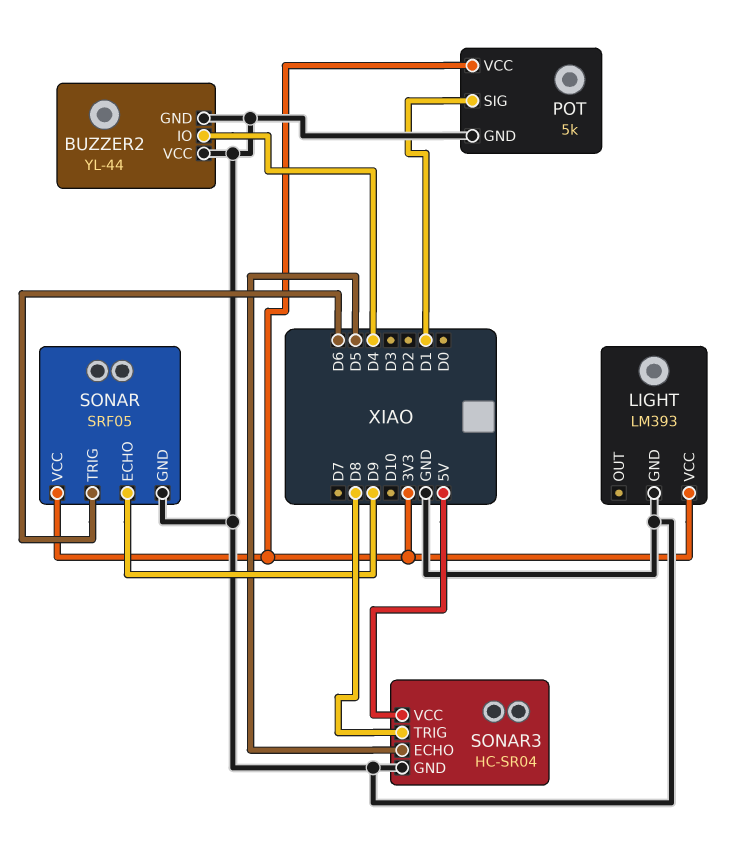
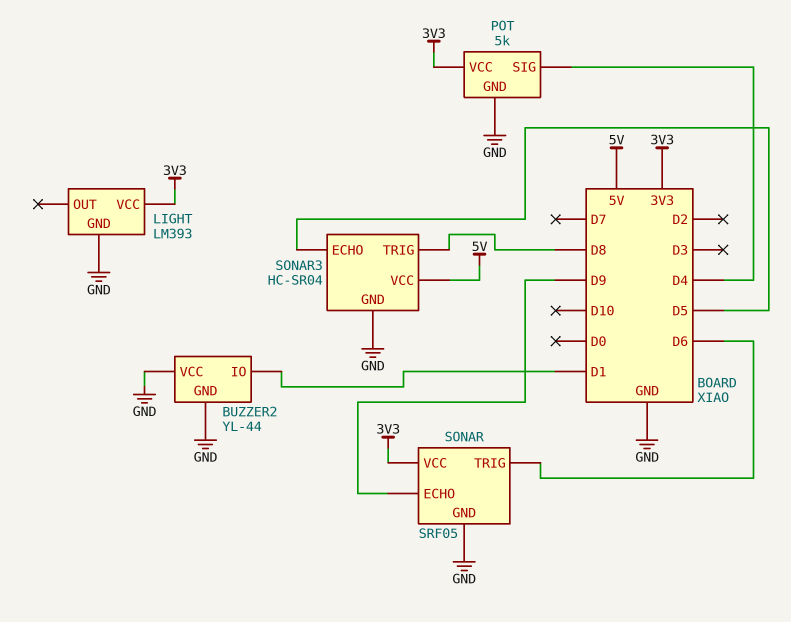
BUZZER2 pin IO: D4 -> D1
POT pin SIG: D1 -> D4

